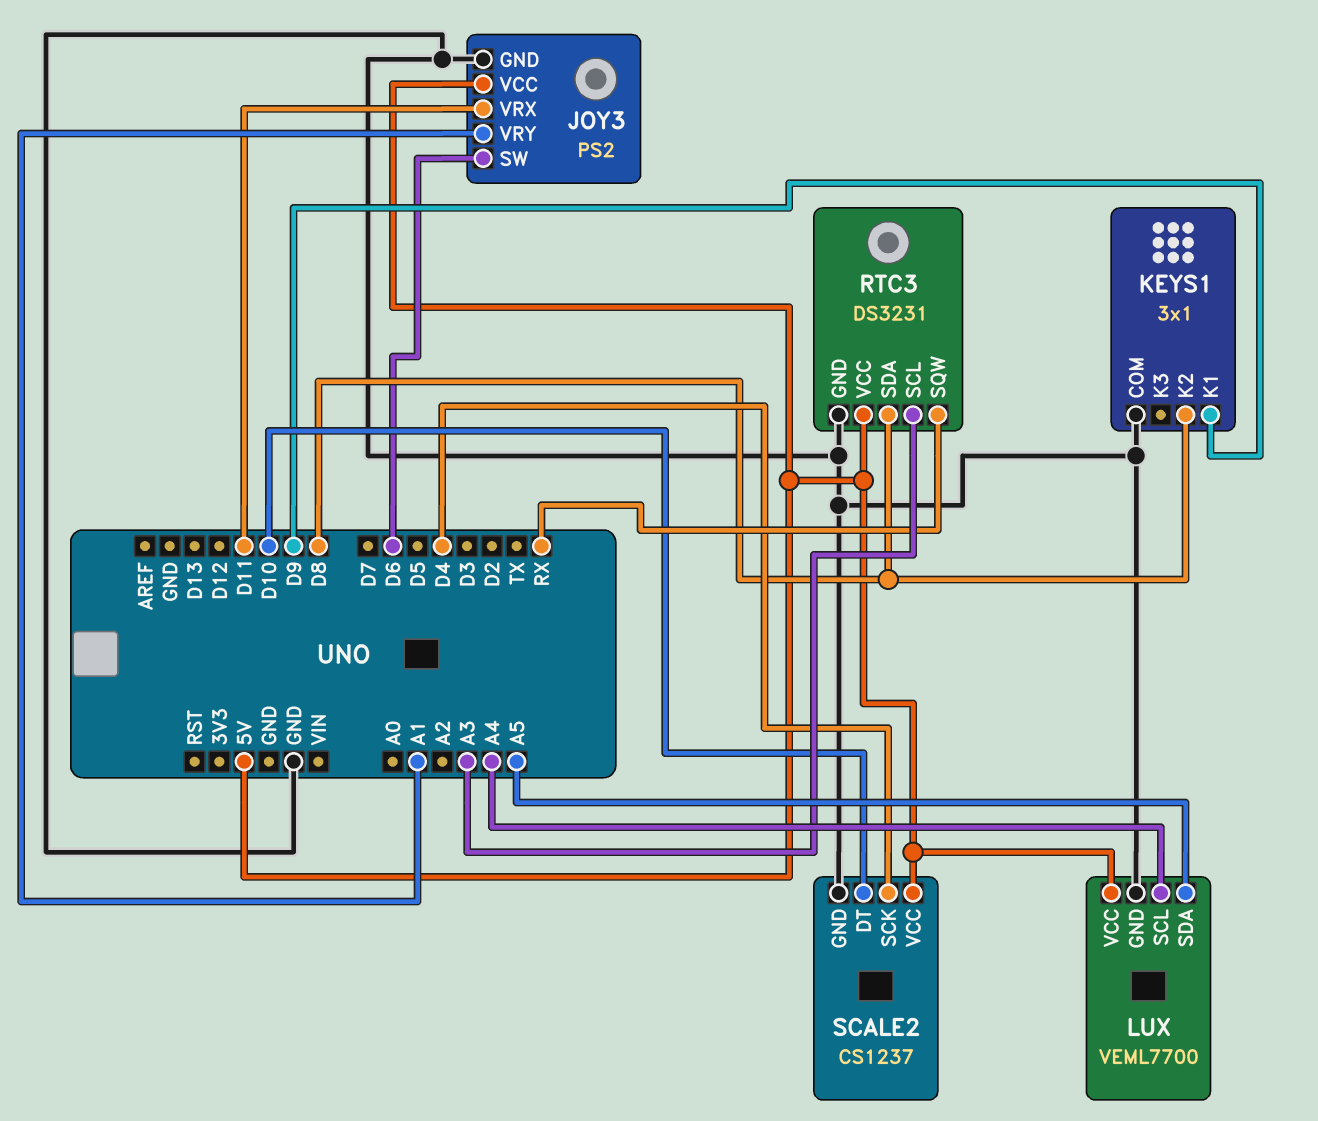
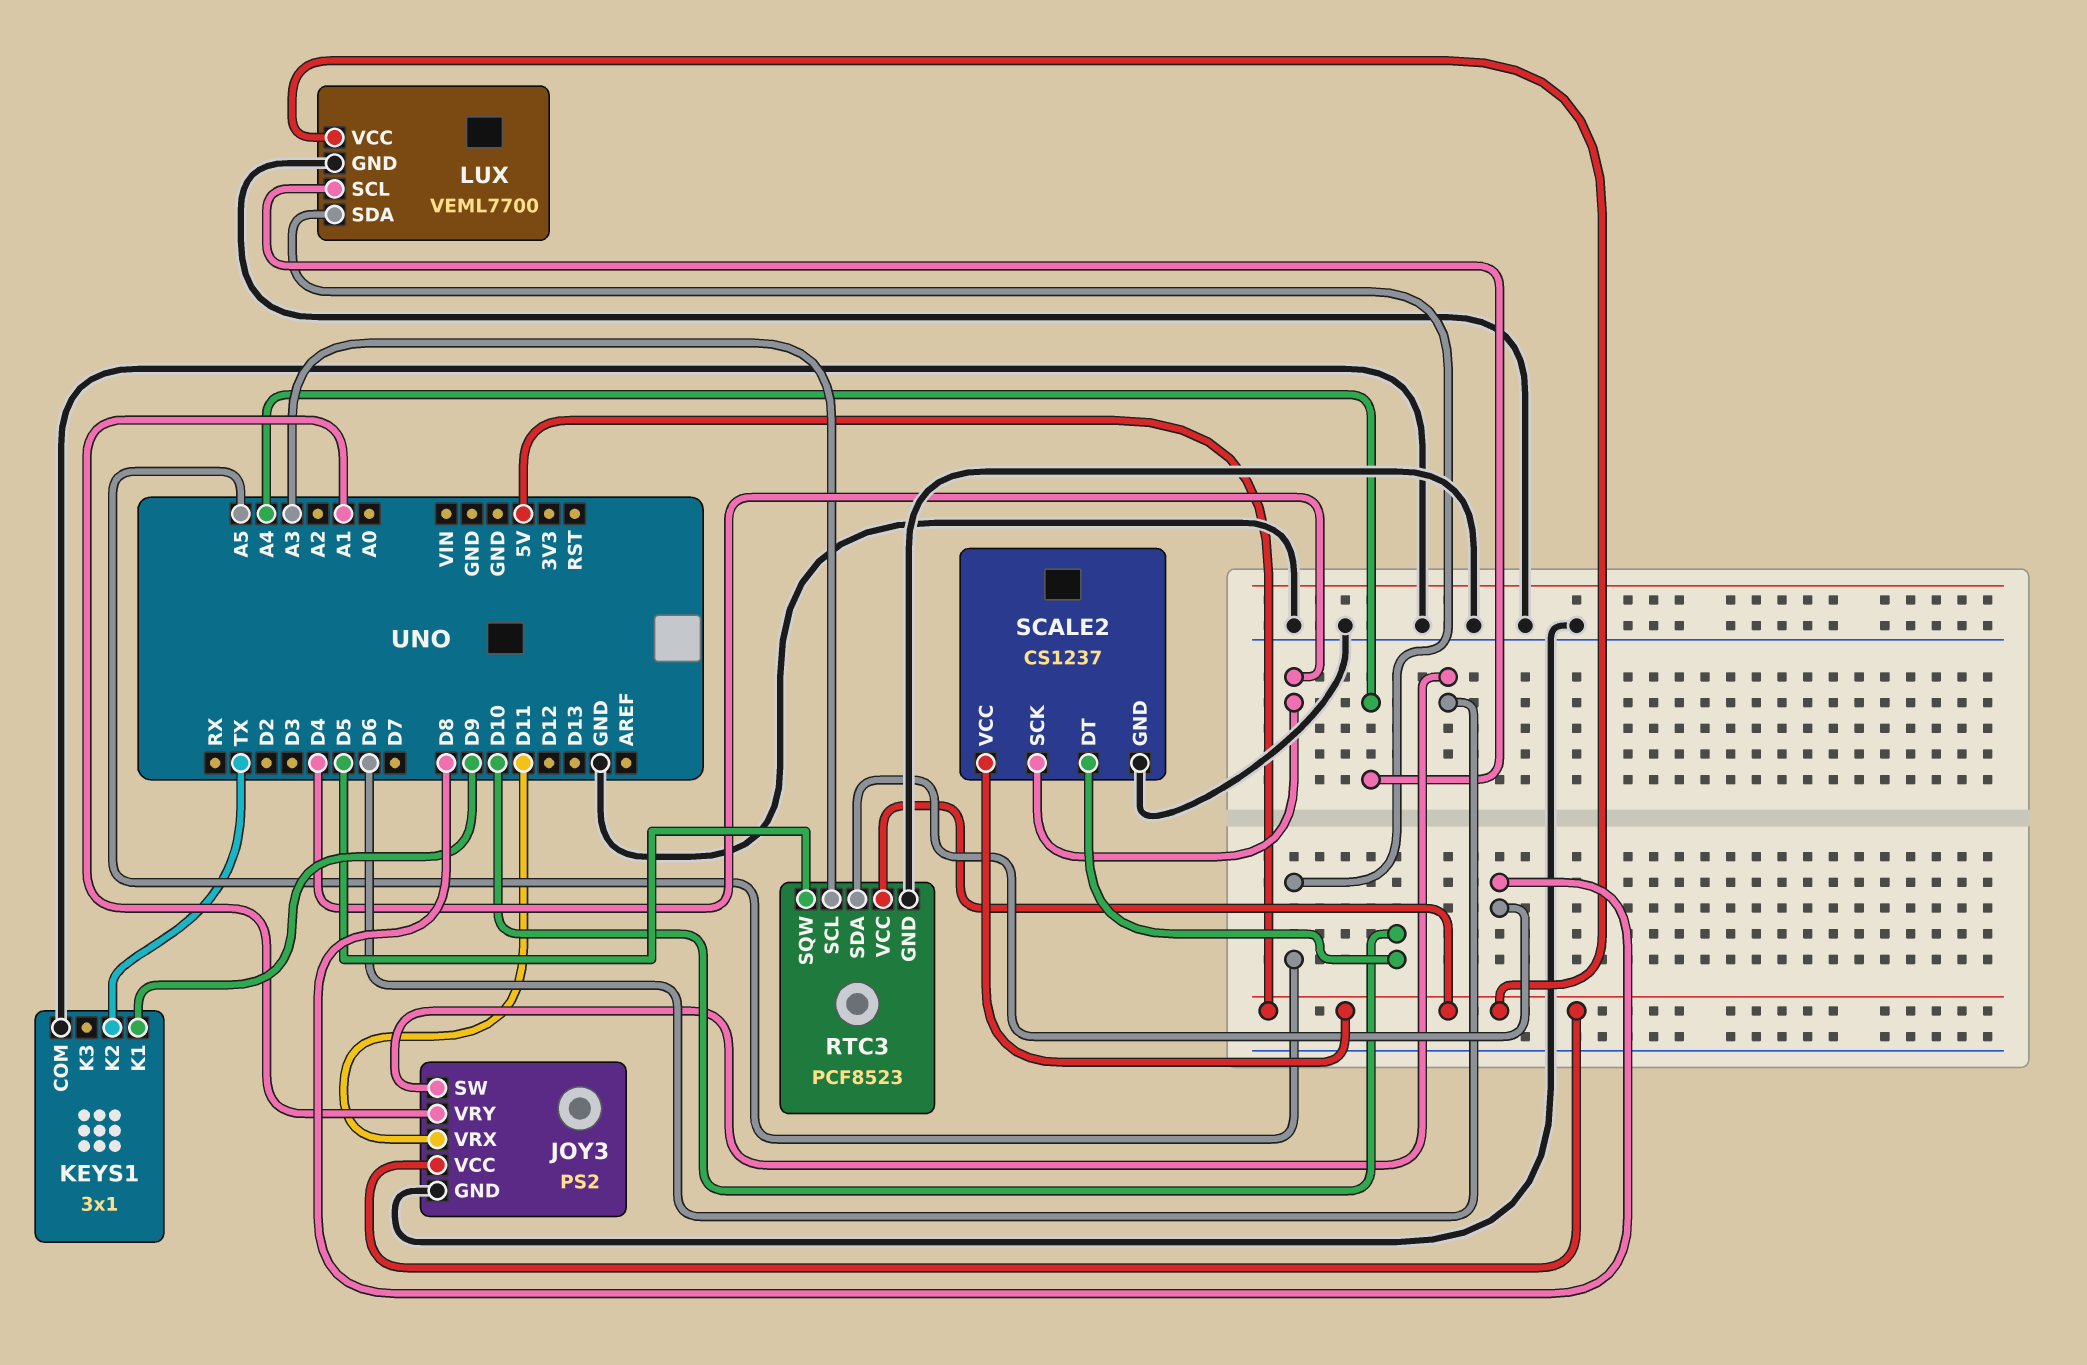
KEYS1 pin K2: D8 -> TX
RTC3: DS3231 -> PCF8523
RTC3 pin SQW: RX -> D5

